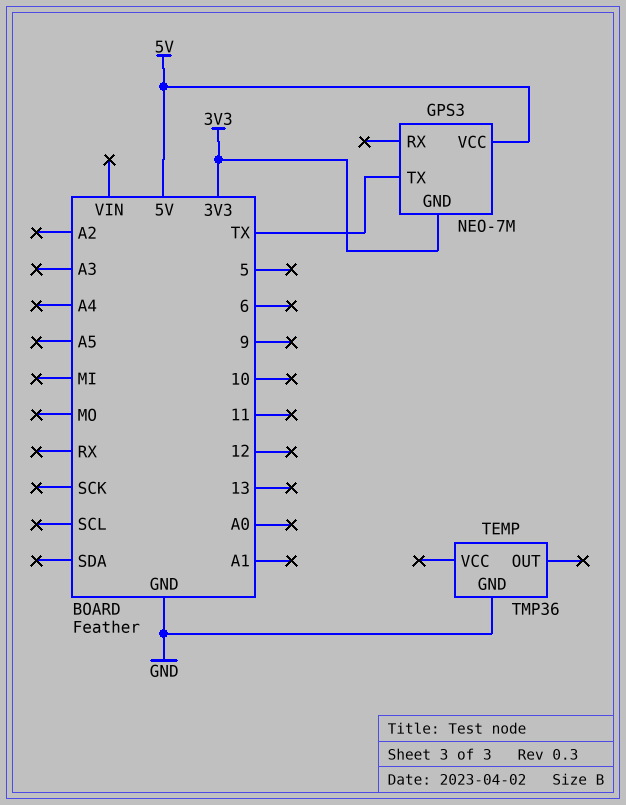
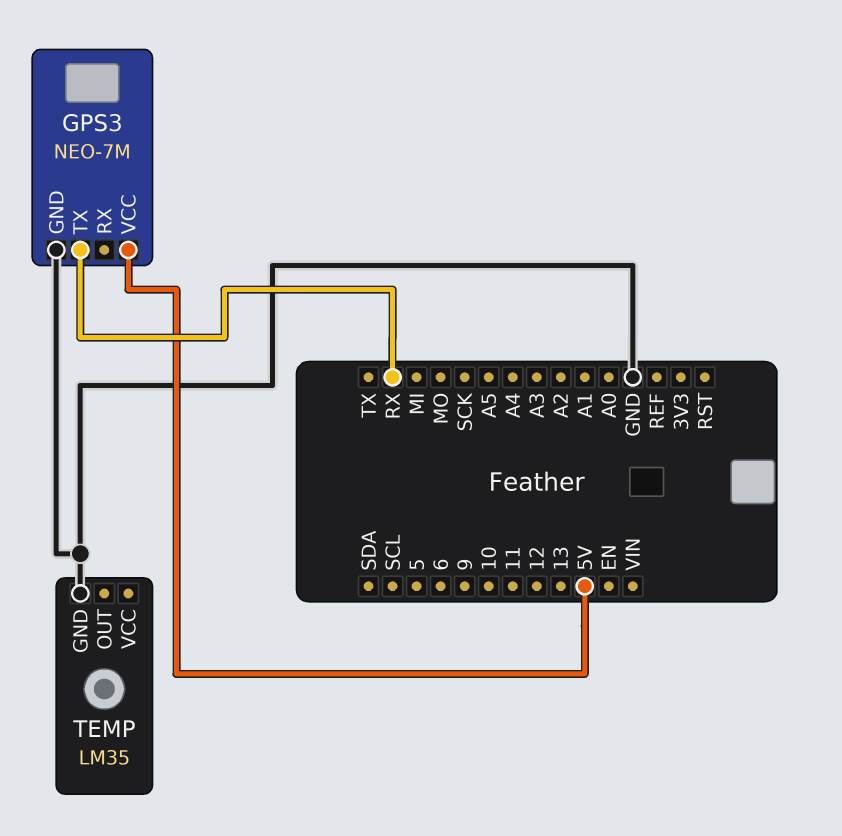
GPS3 pin GND: 3V3 -> GND
GPS3 pin TX: TX -> RX
TEMP: TMP36 -> LM35

